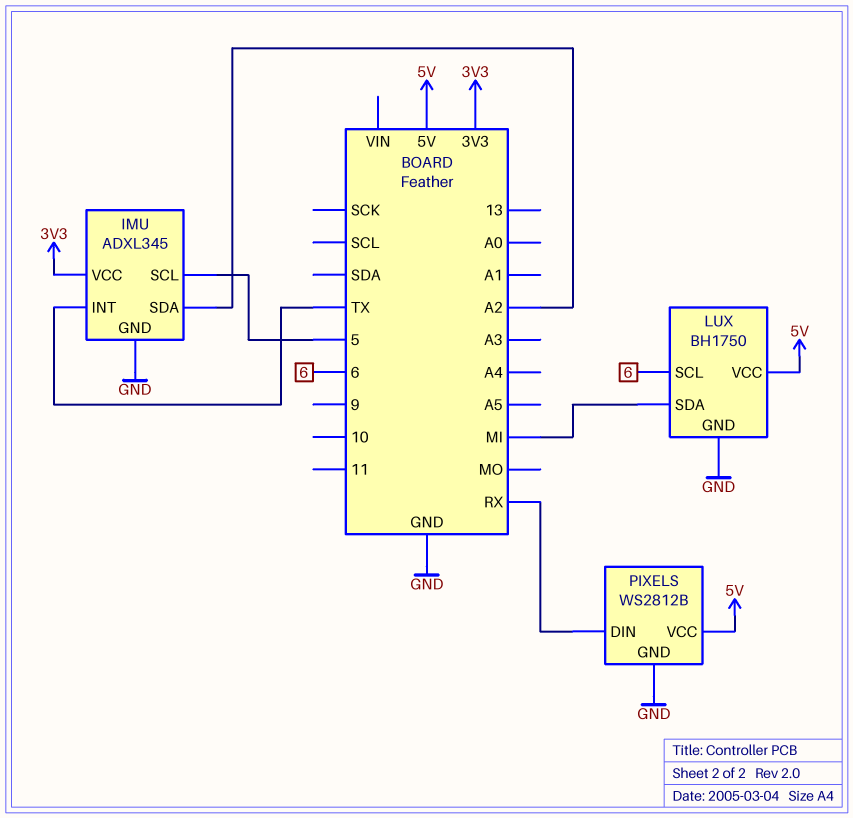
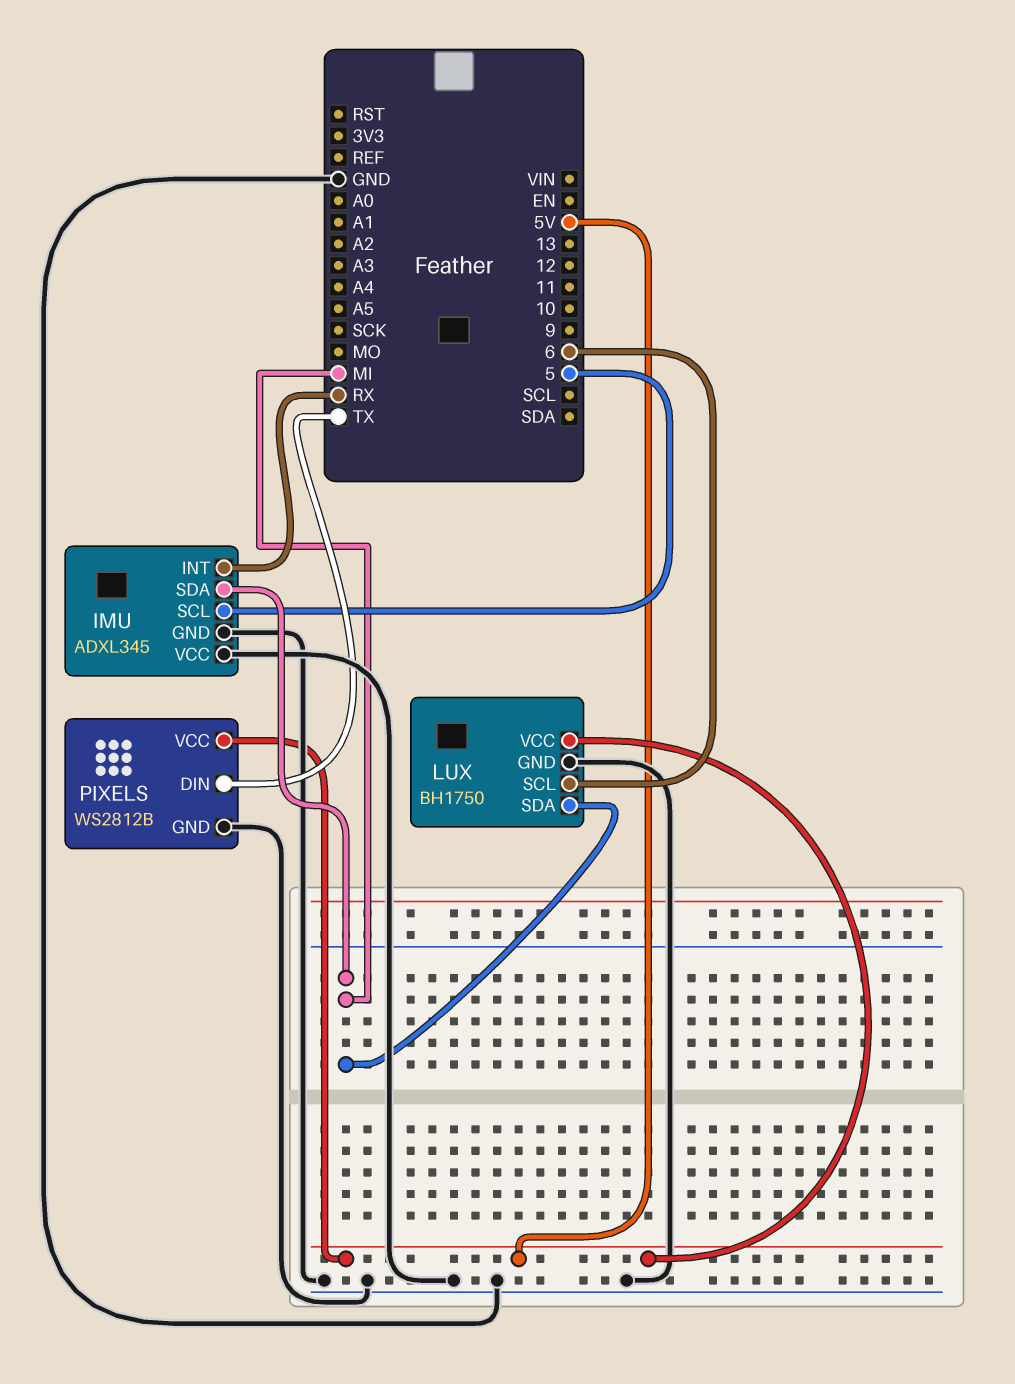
IMU pin INT: TX -> RX
IMU pin SDA: A2 -> MI
IMU pin VCC: 3V3 -> GND
PIXELS pin DIN: RX -> TX

